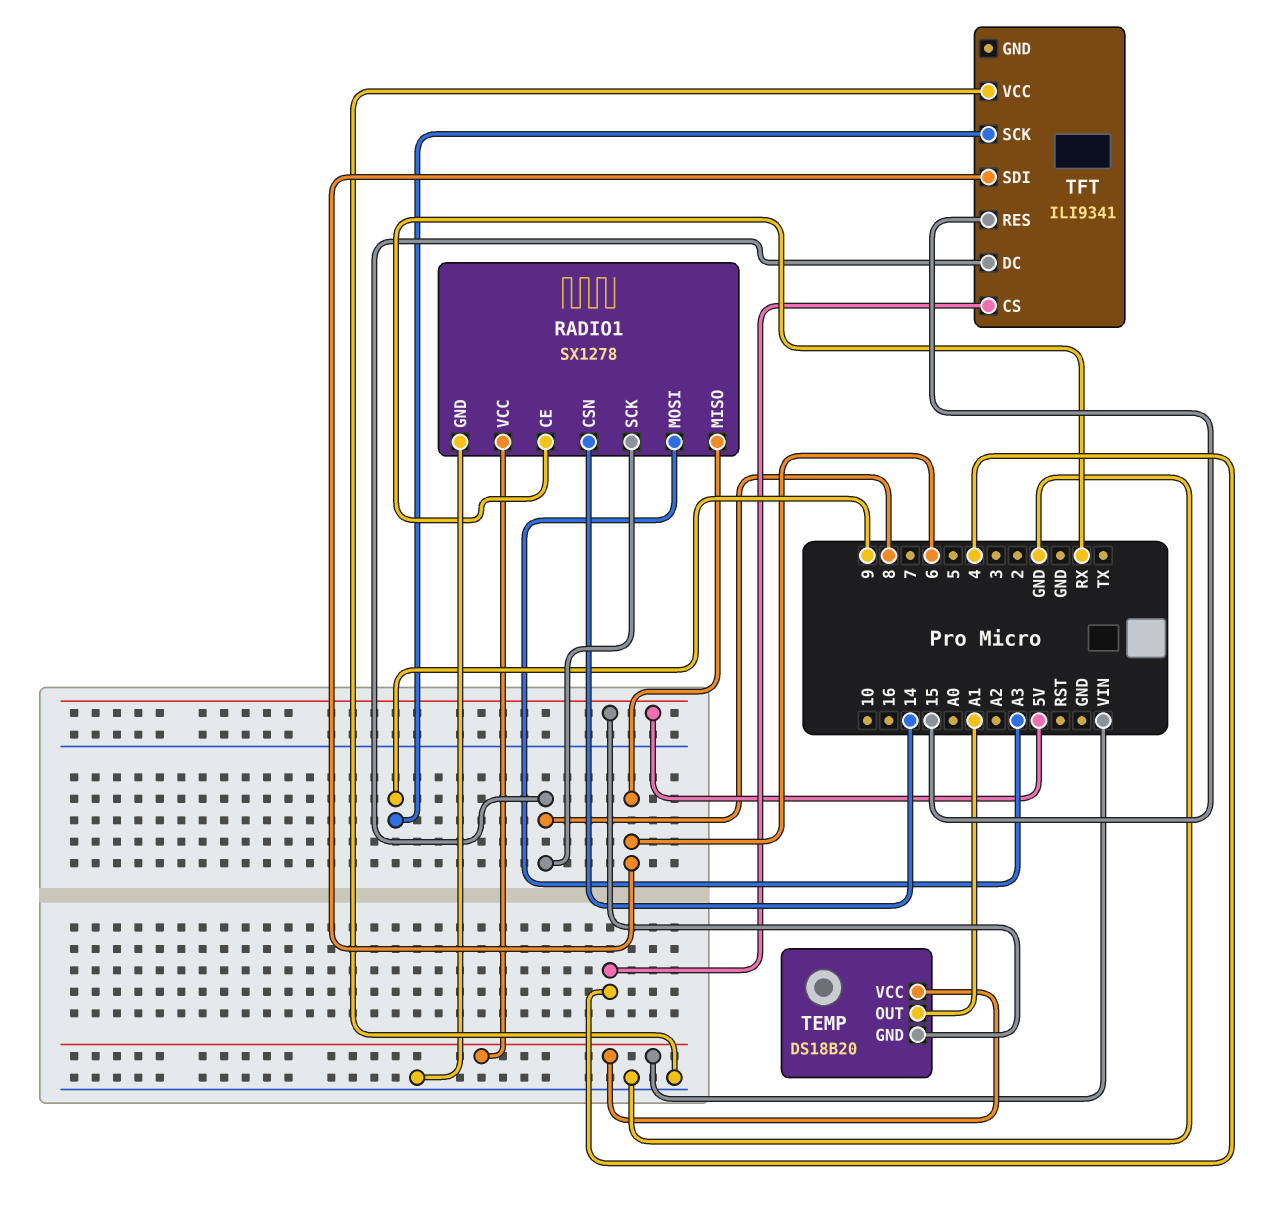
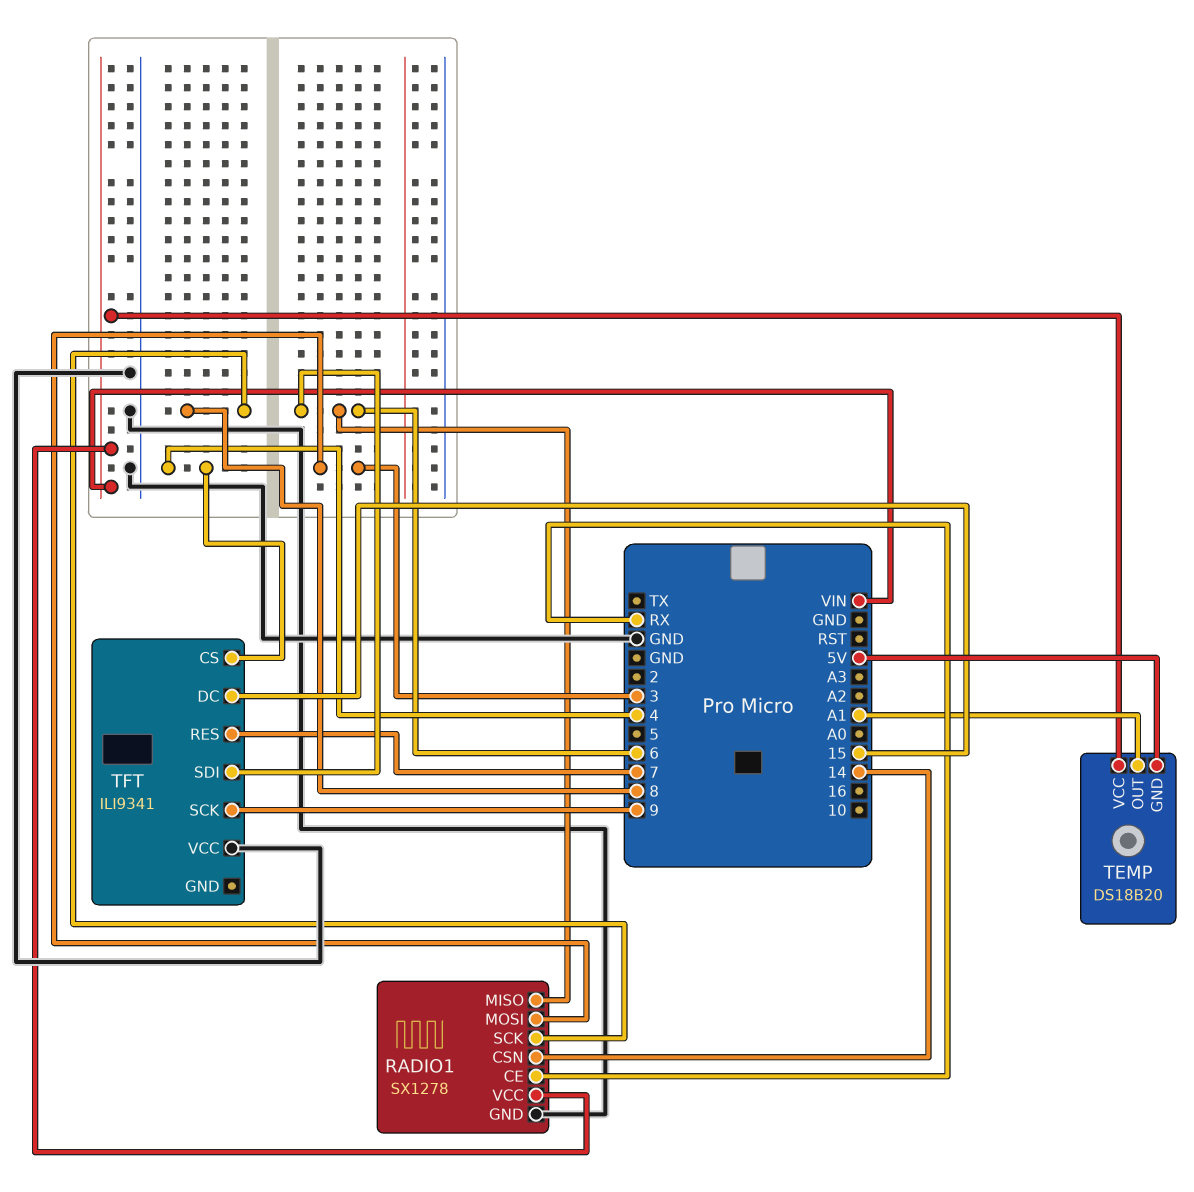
RADIO1 pin MOSI: A3 -> 3
TFT pin DC: 8 -> 15
TFT pin RES: 15 -> 7

